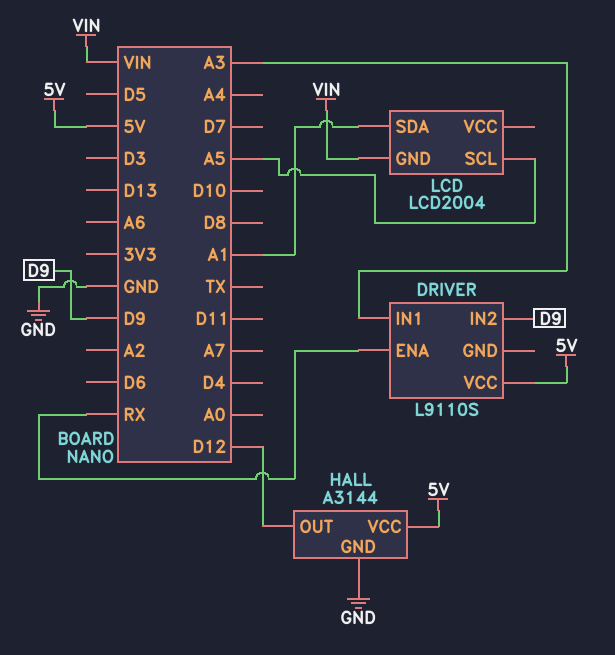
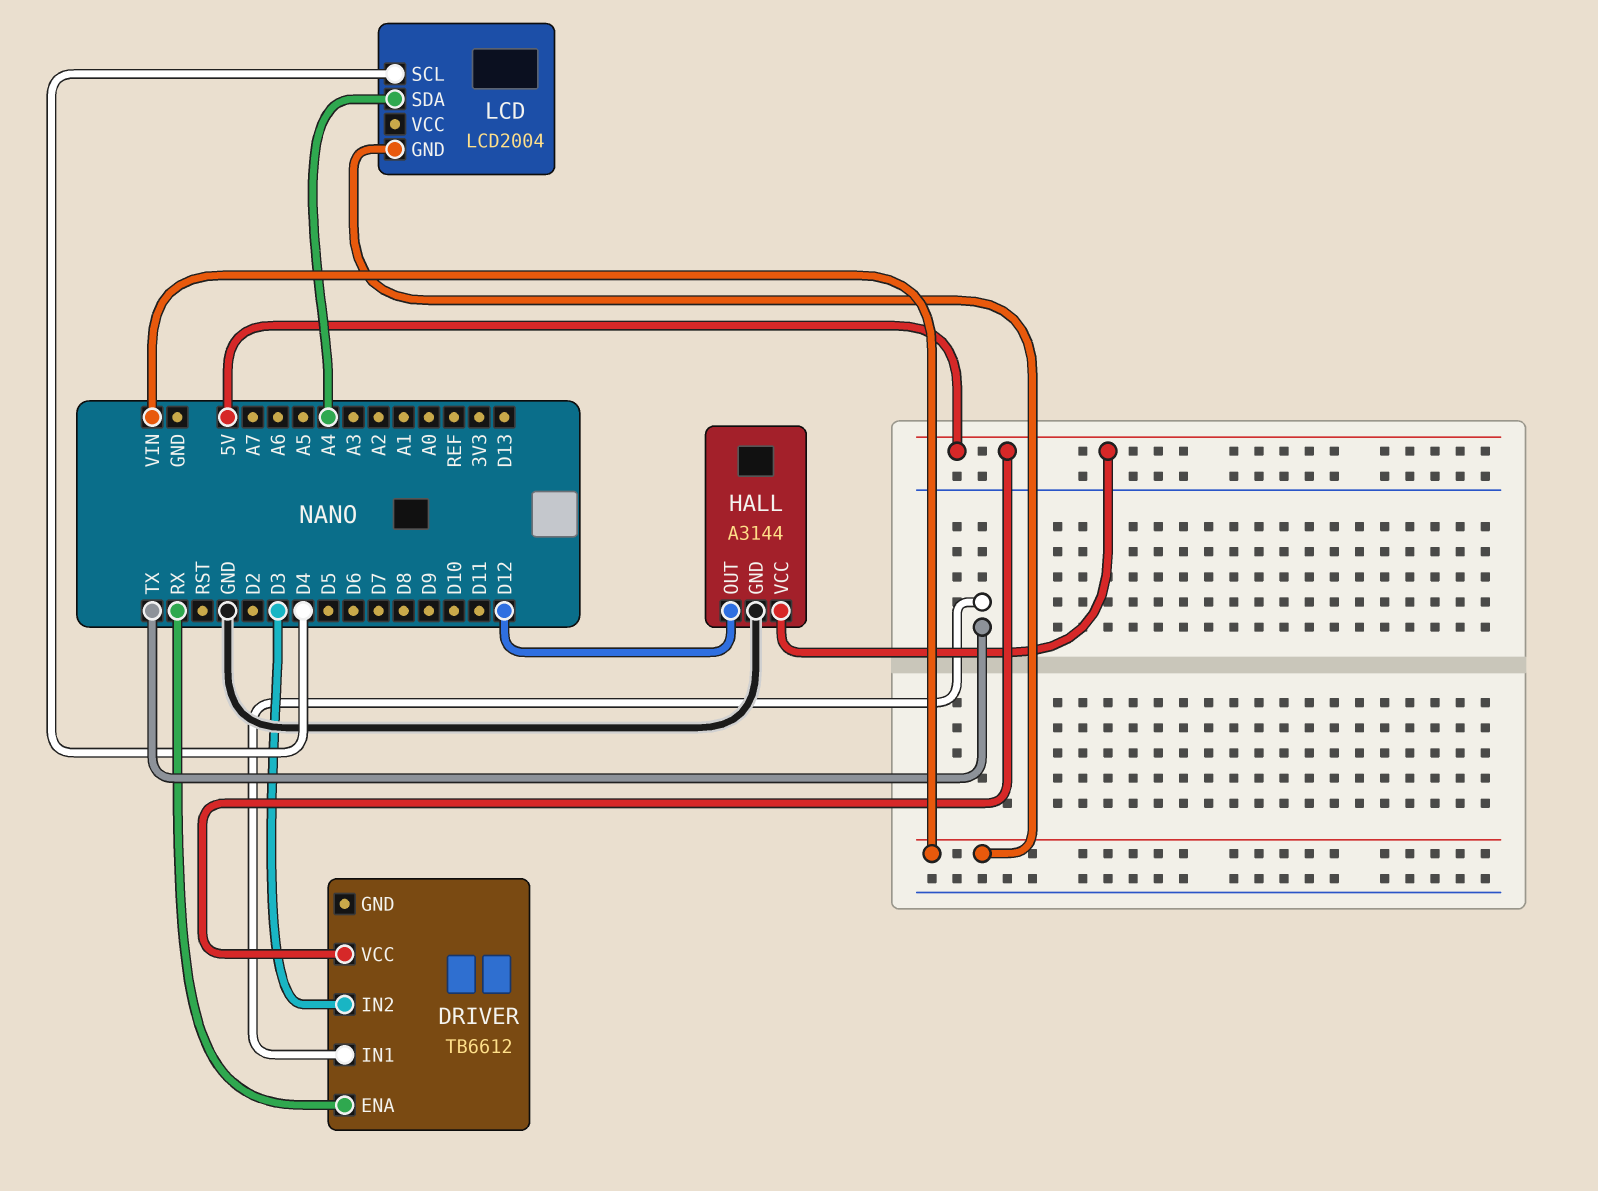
DRIVER: L9110S -> TB6612
DRIVER pin IN1: A3 -> TX
DRIVER pin IN2: D9 -> D3
LCD pin SCL: A5 -> D4
LCD pin SDA: A1 -> A4

